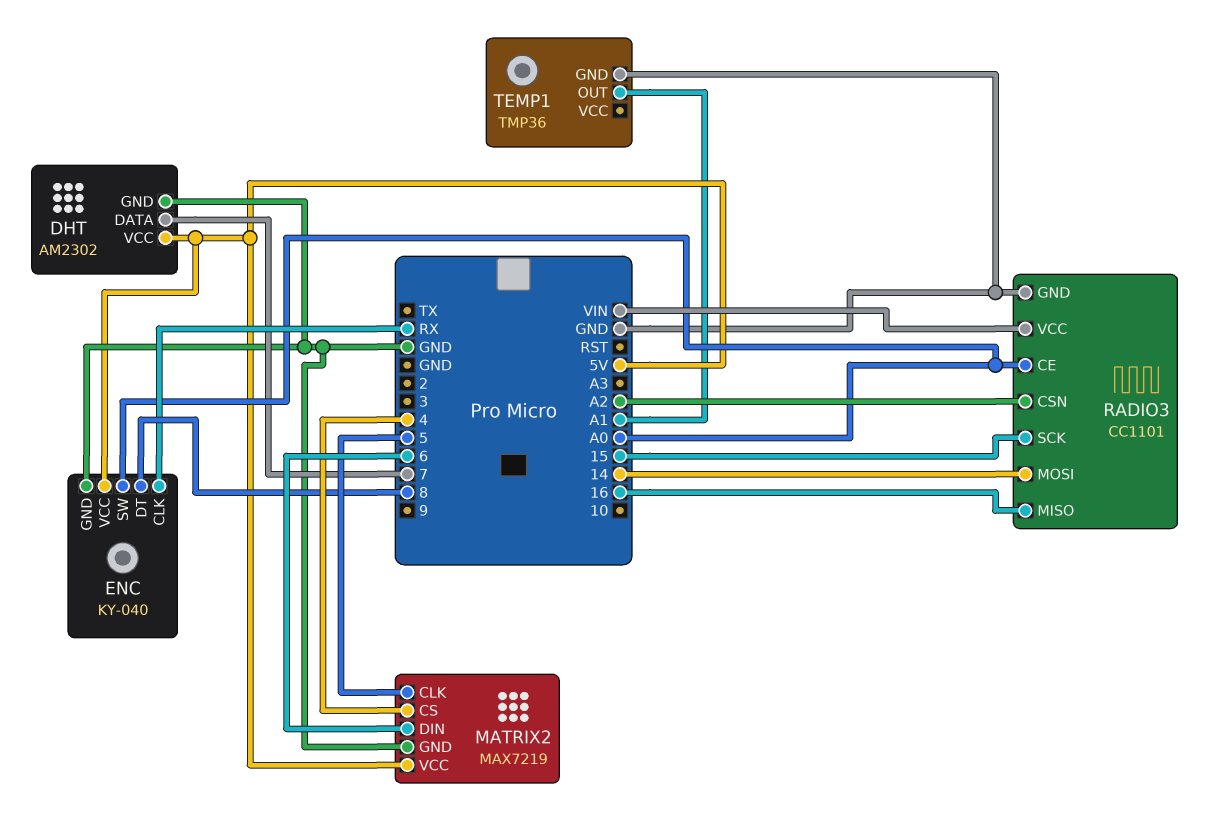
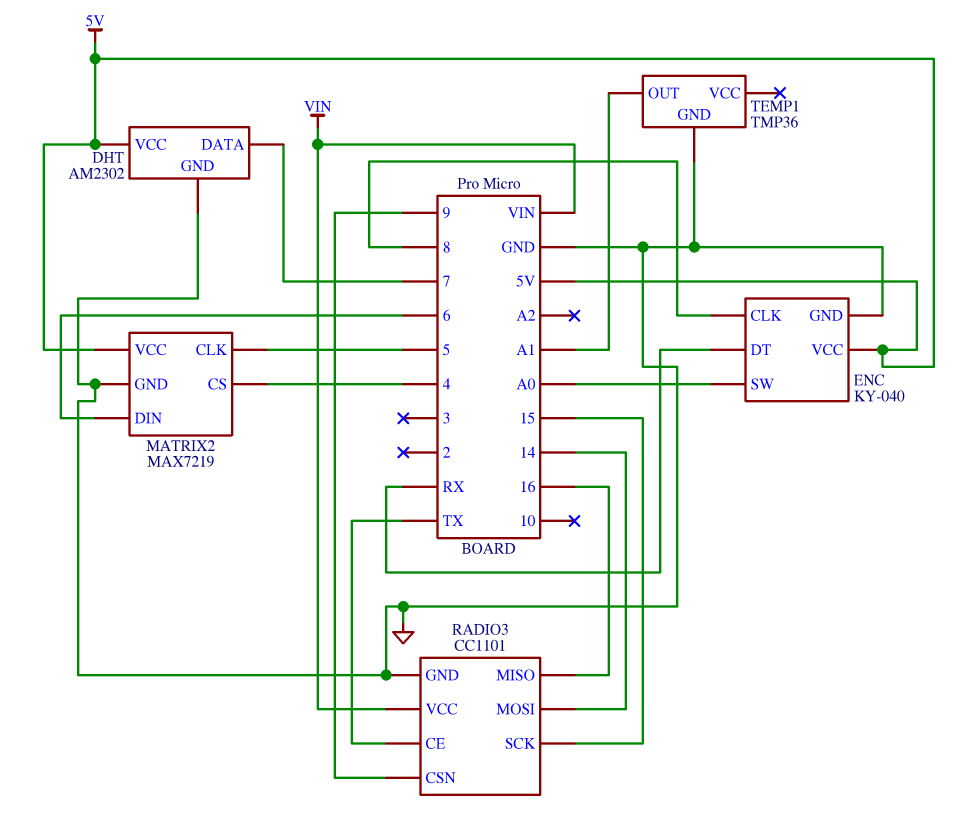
ENC pin CLK: RX -> 8
ENC pin DT: 8 -> RX
RADIO3 pin CE: A0 -> TX
RADIO3 pin CSN: A2 -> 9

